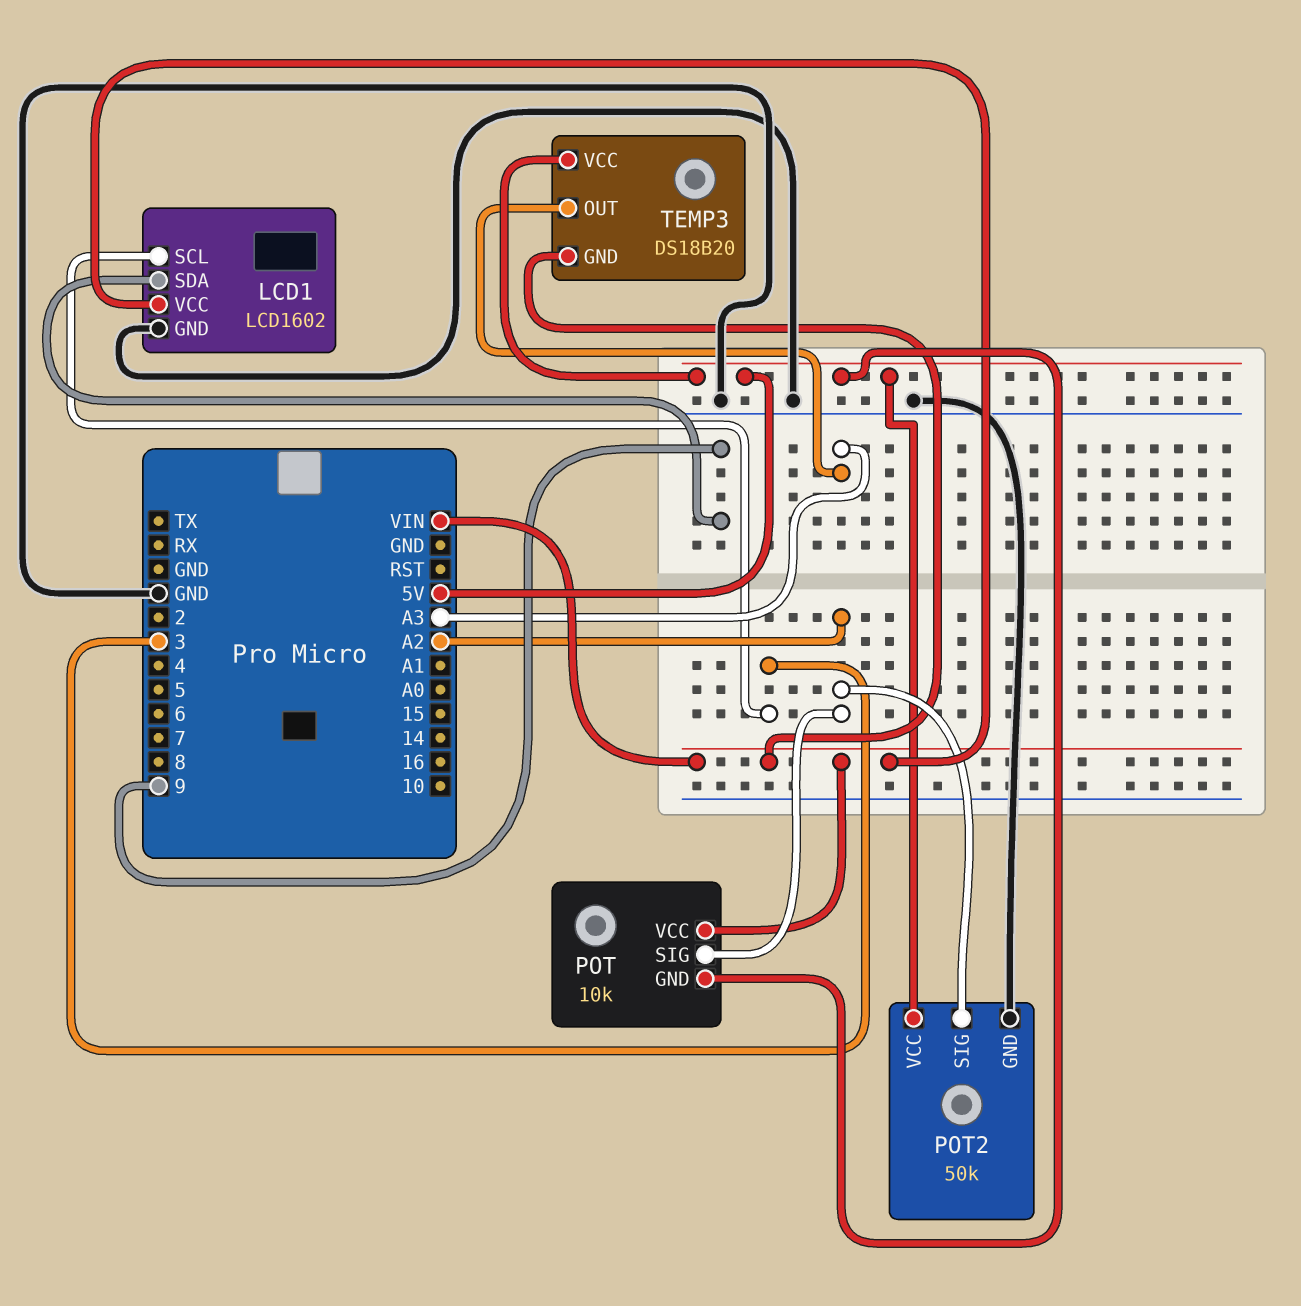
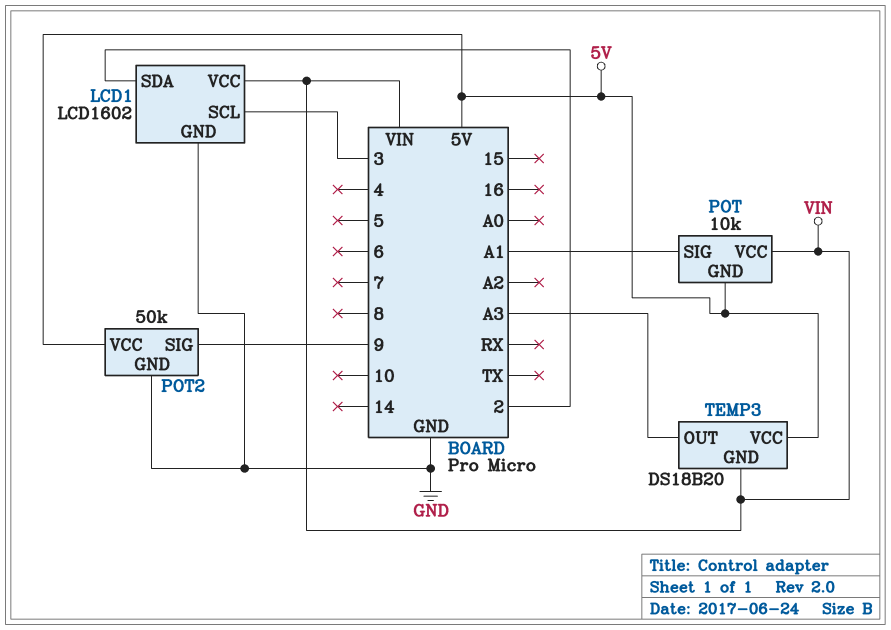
LCD1 pin SDA: 9 -> 2
POT pin SIG: A2 -> A1
POT2 pin SIG: A2 -> 9

